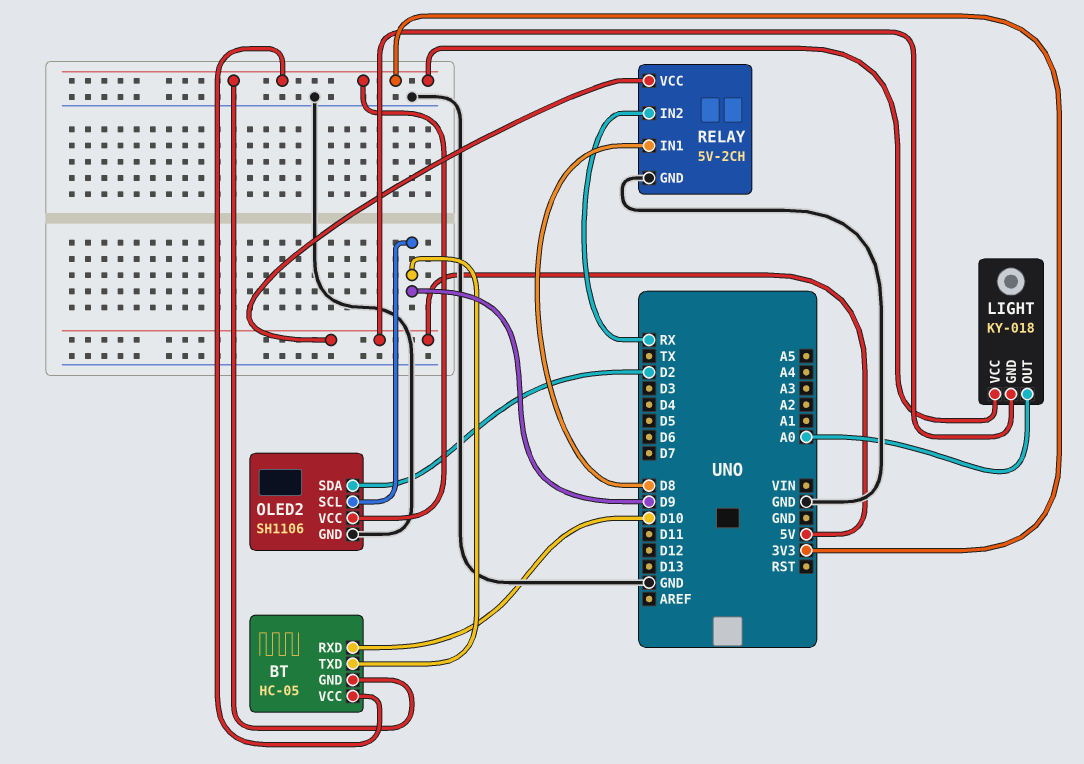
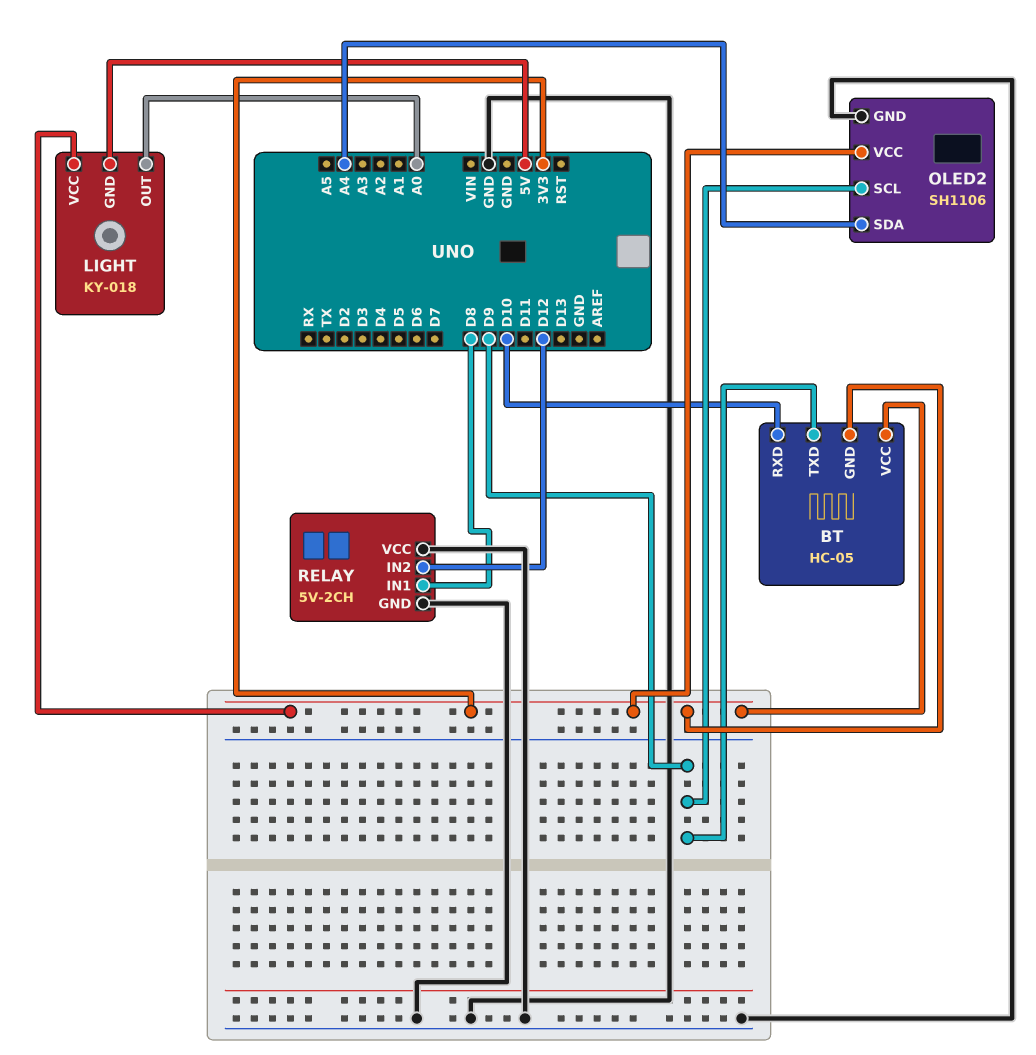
OLED2 pin SDA: D2 -> A4
RELAY pin IN2: RX -> D12
RELAY pin VCC: 5V -> GND

